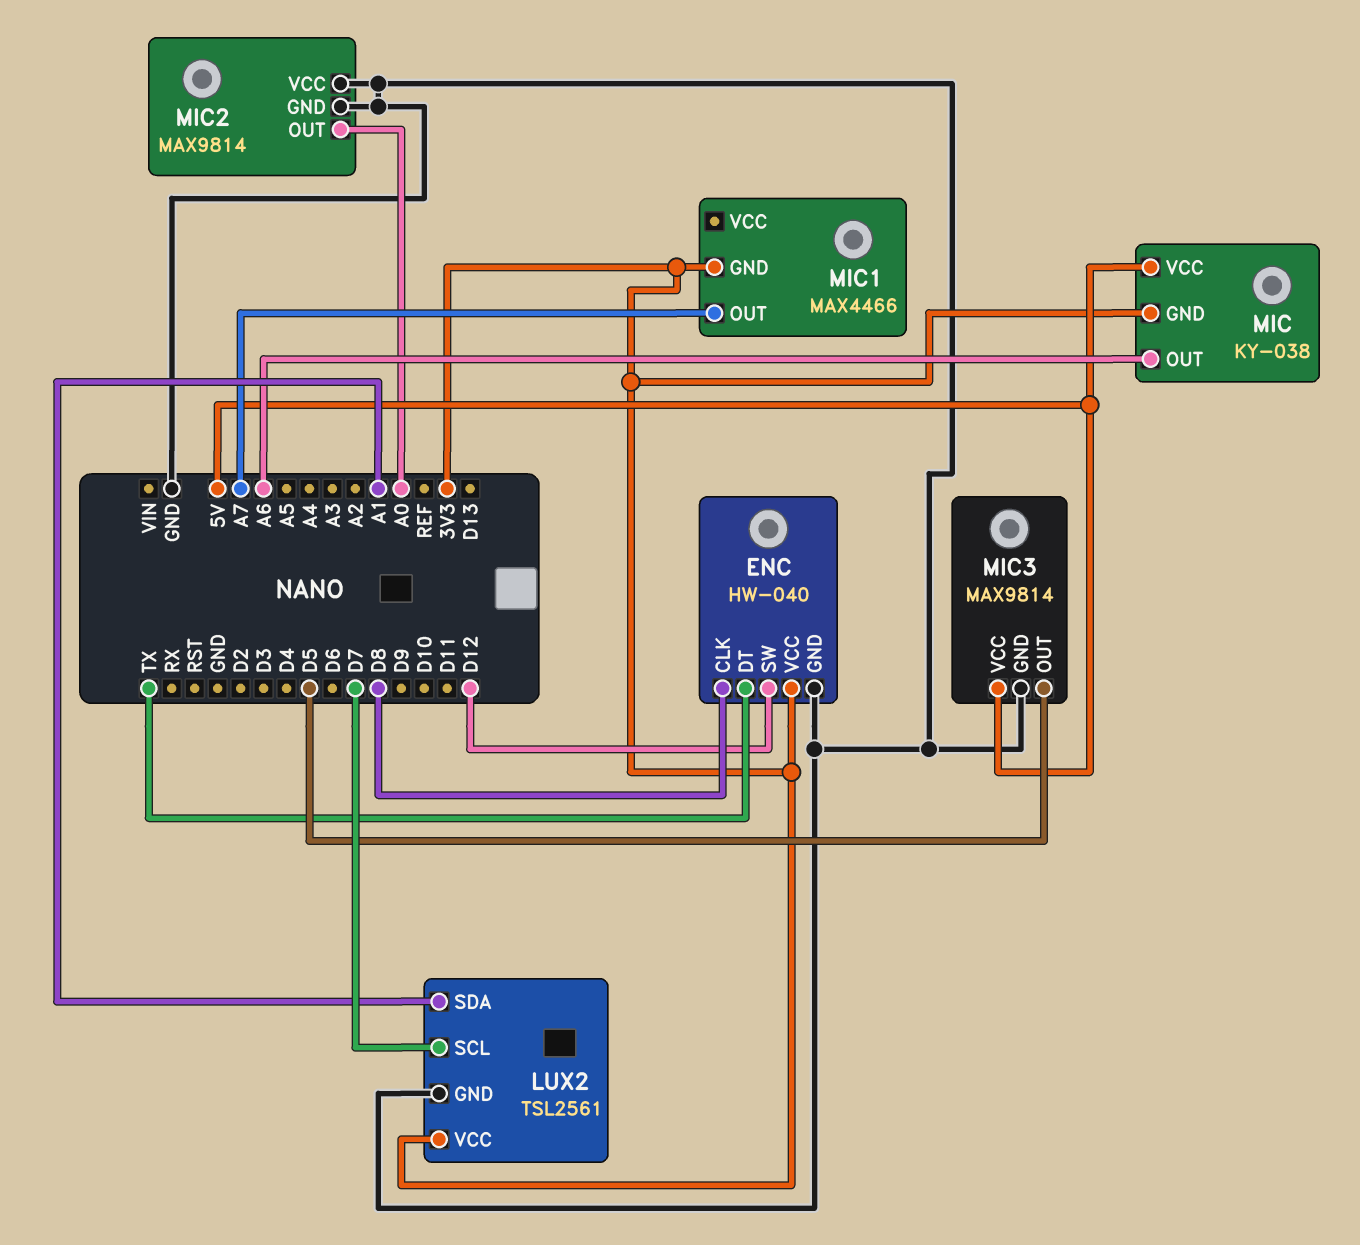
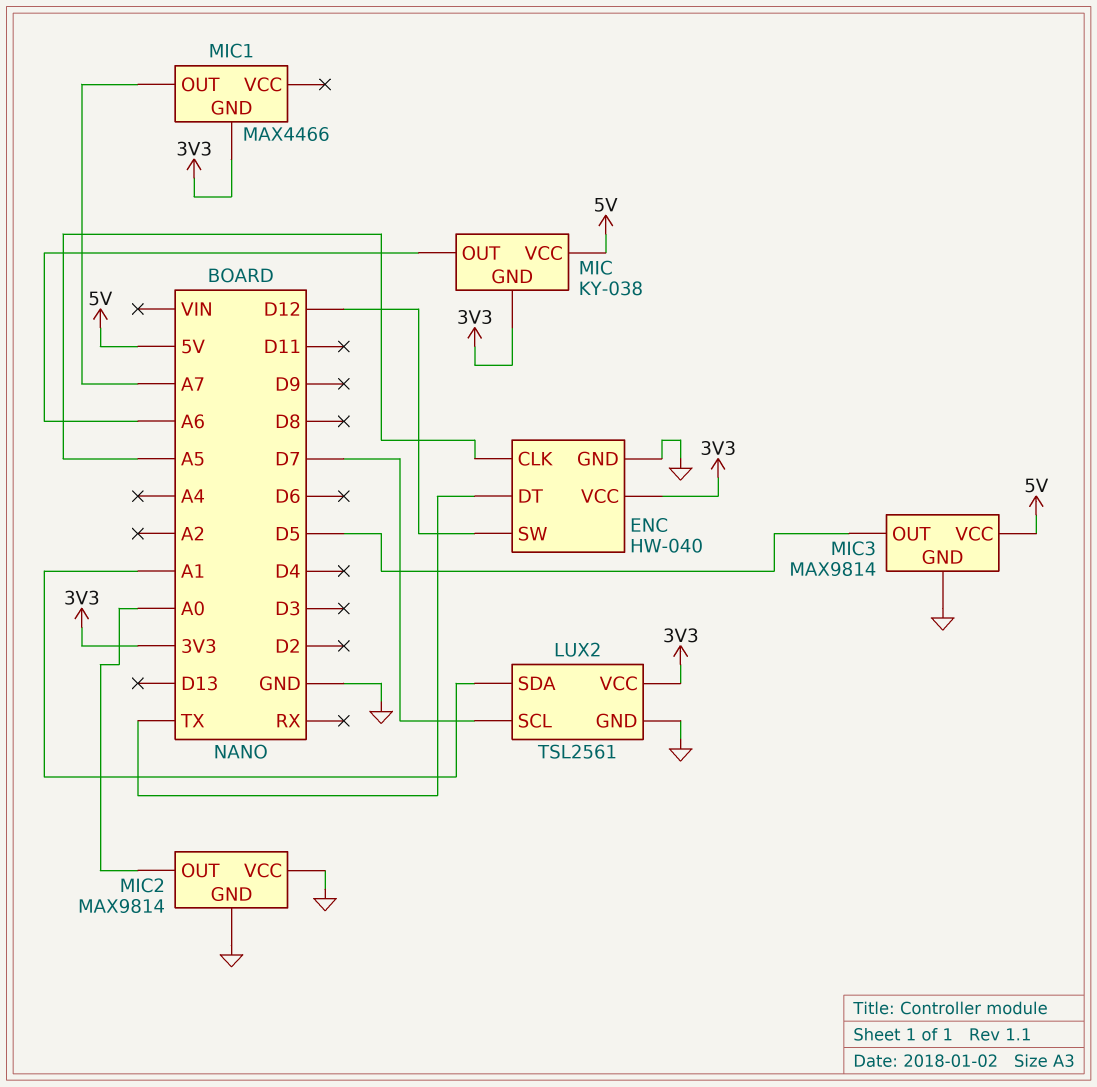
ENC pin CLK: D8 -> A5

